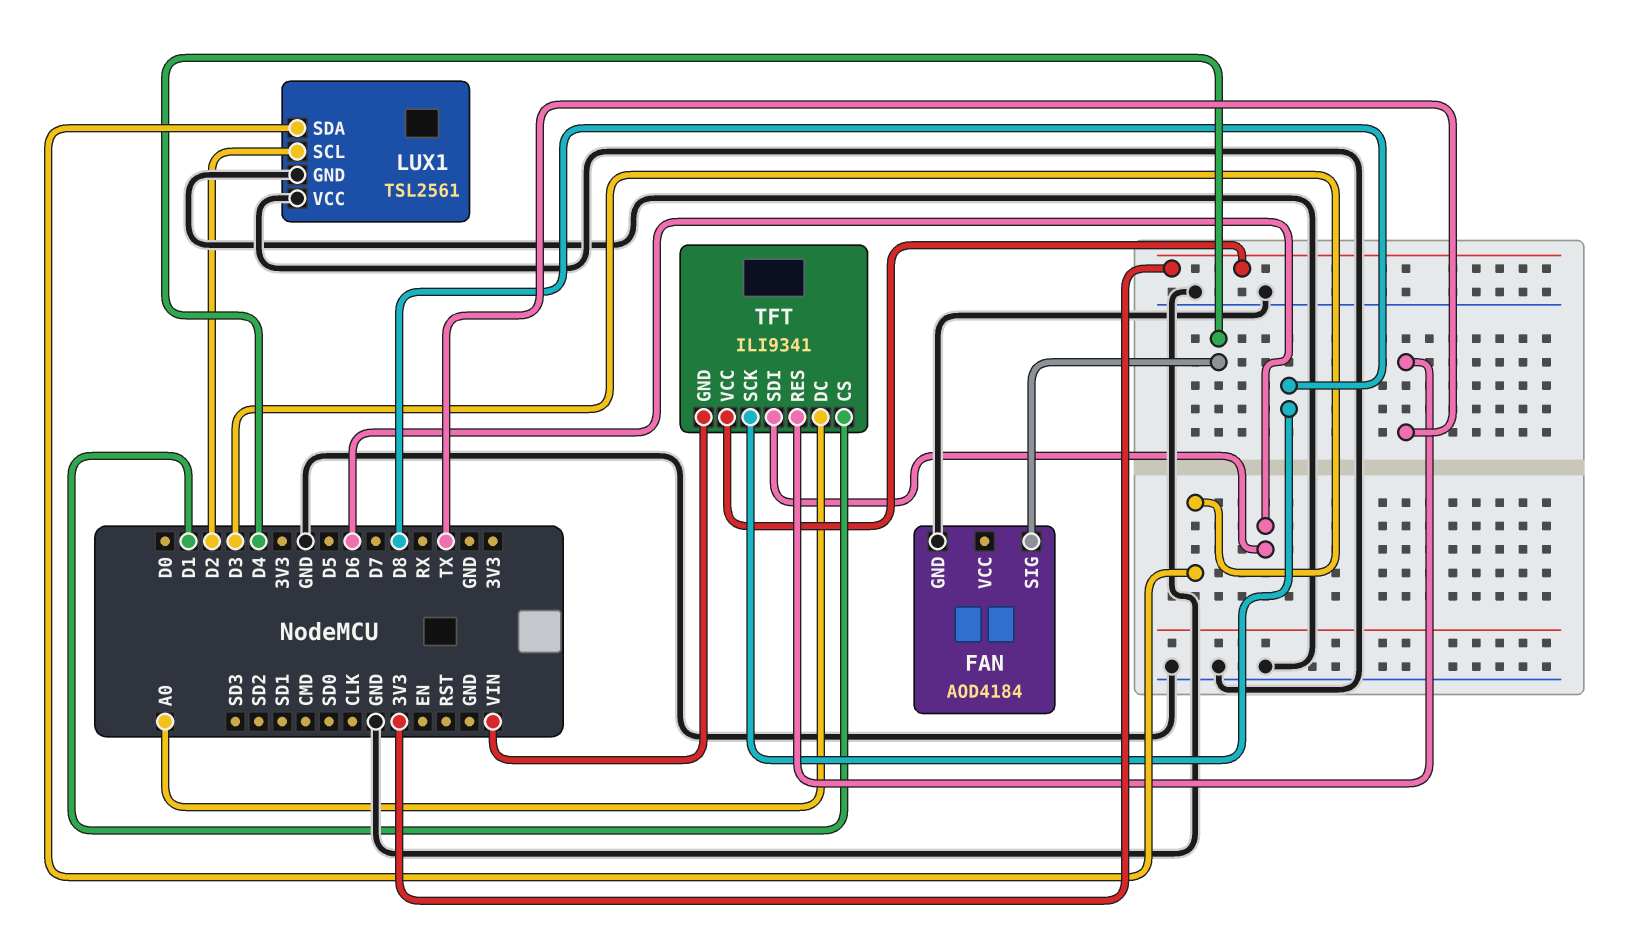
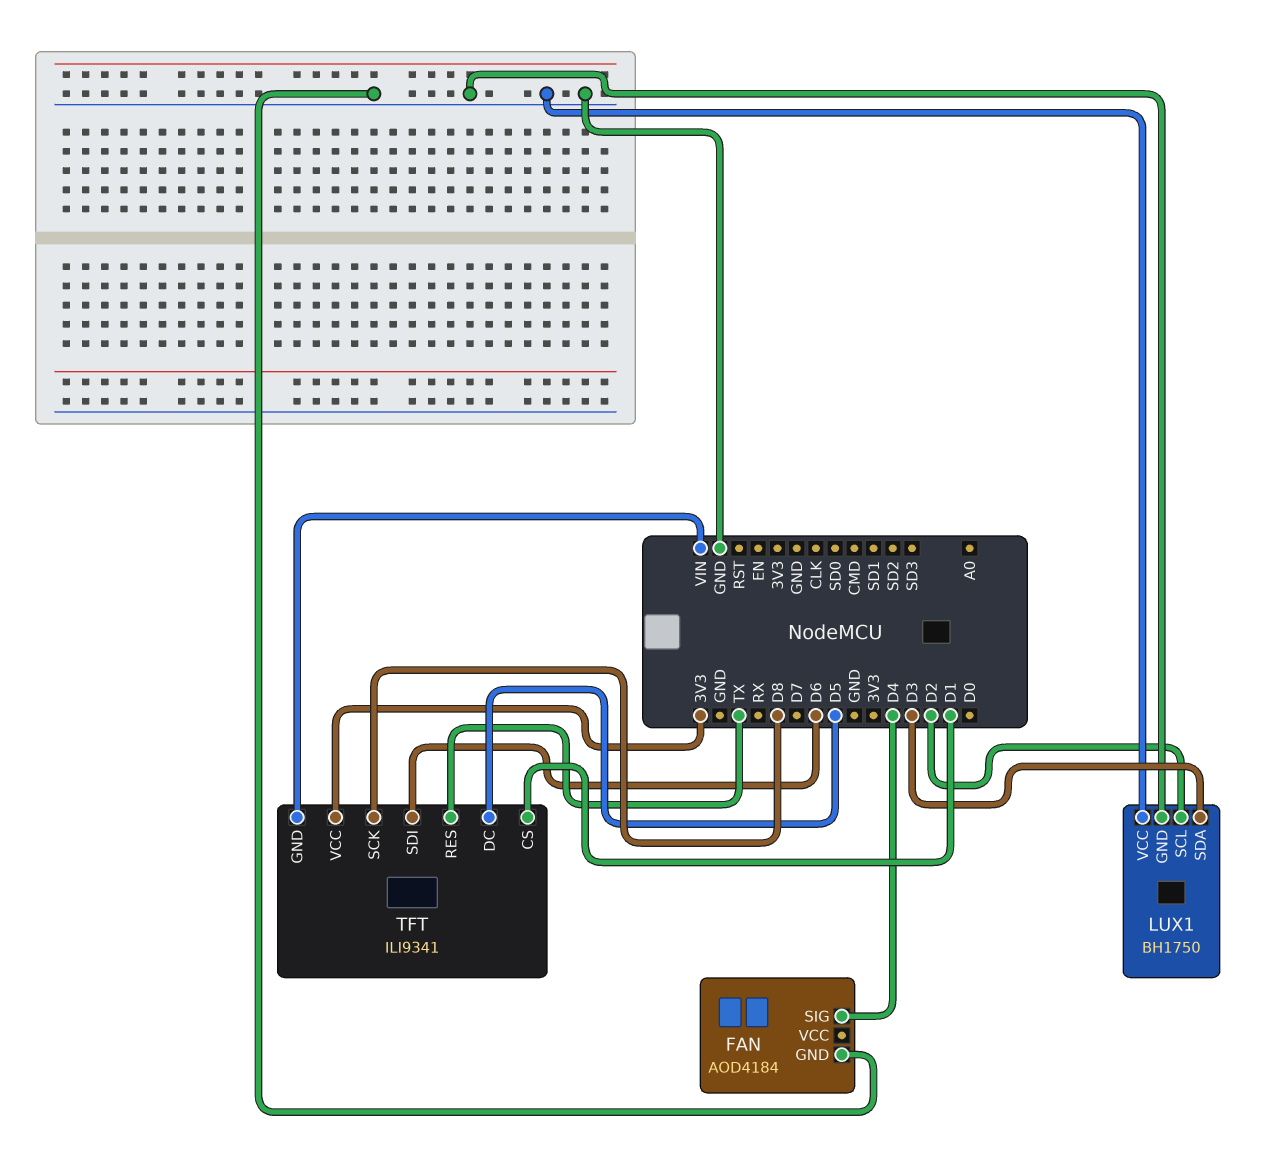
LUX1: TSL2561 -> BH1750
TFT pin DC: A0 -> D5

